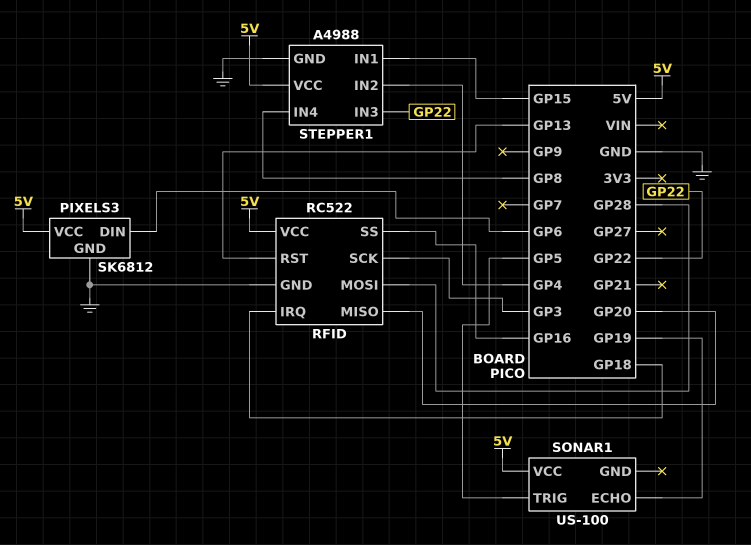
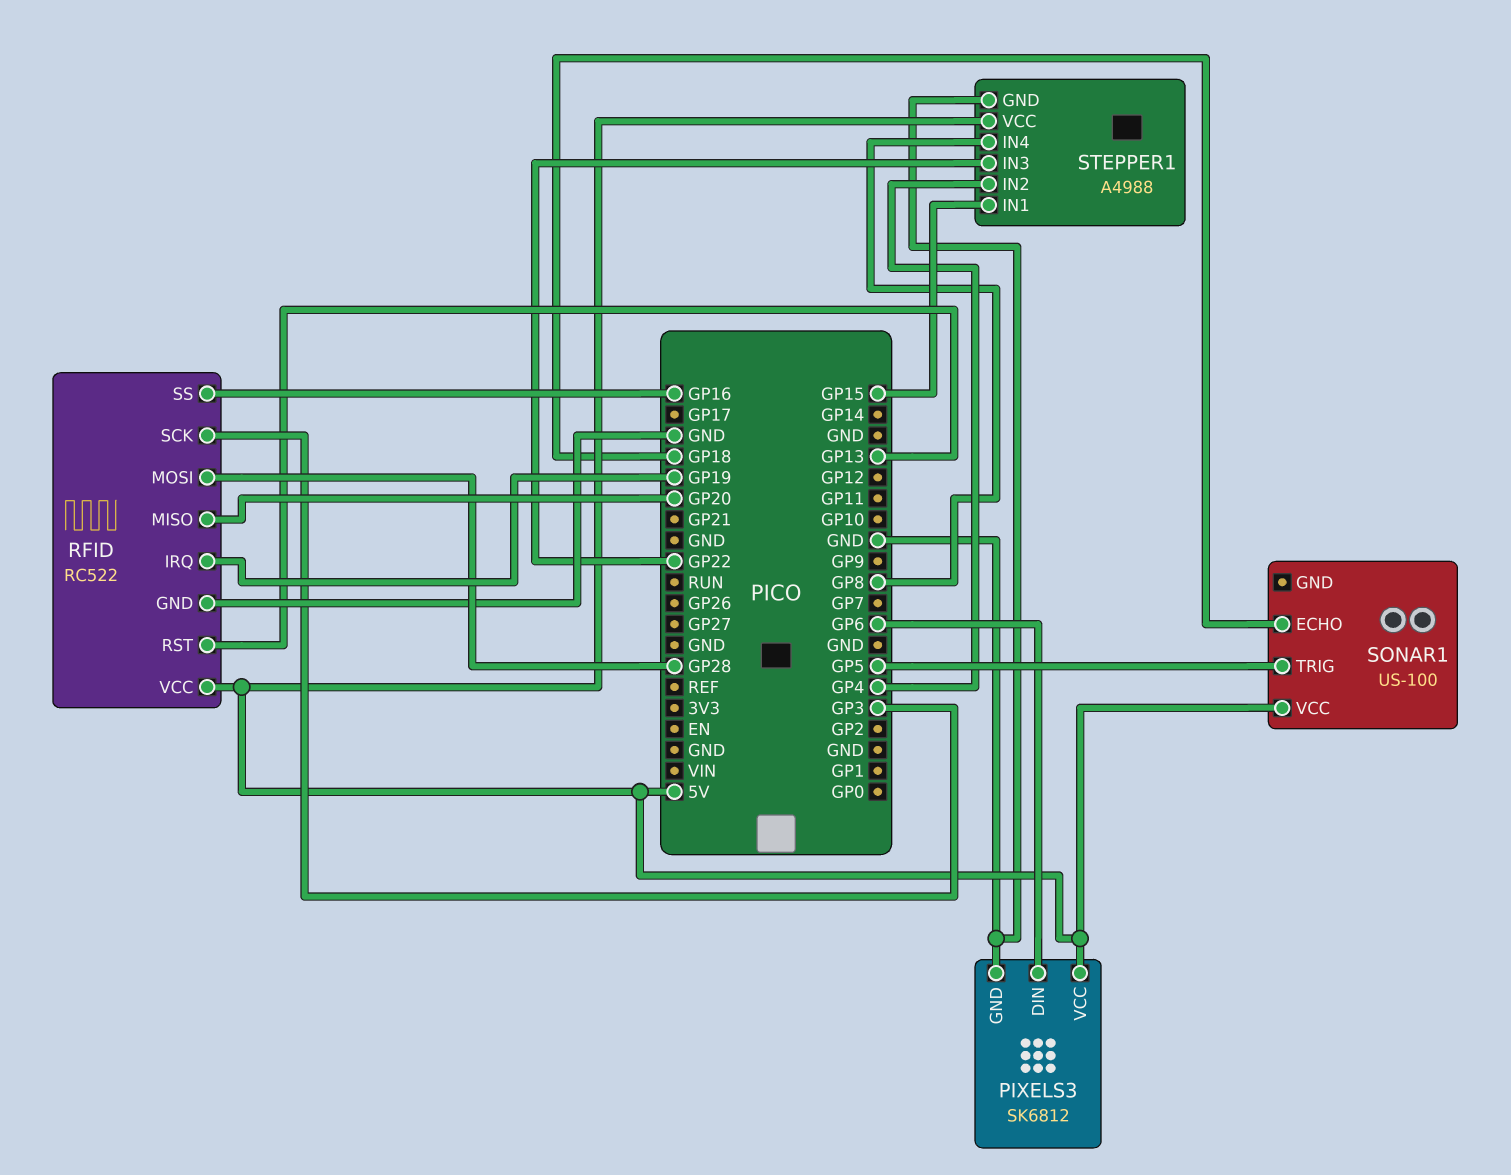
RFID pin IRQ: GP18 -> GP19
SONAR1 pin ECHO: GP19 -> GP18

